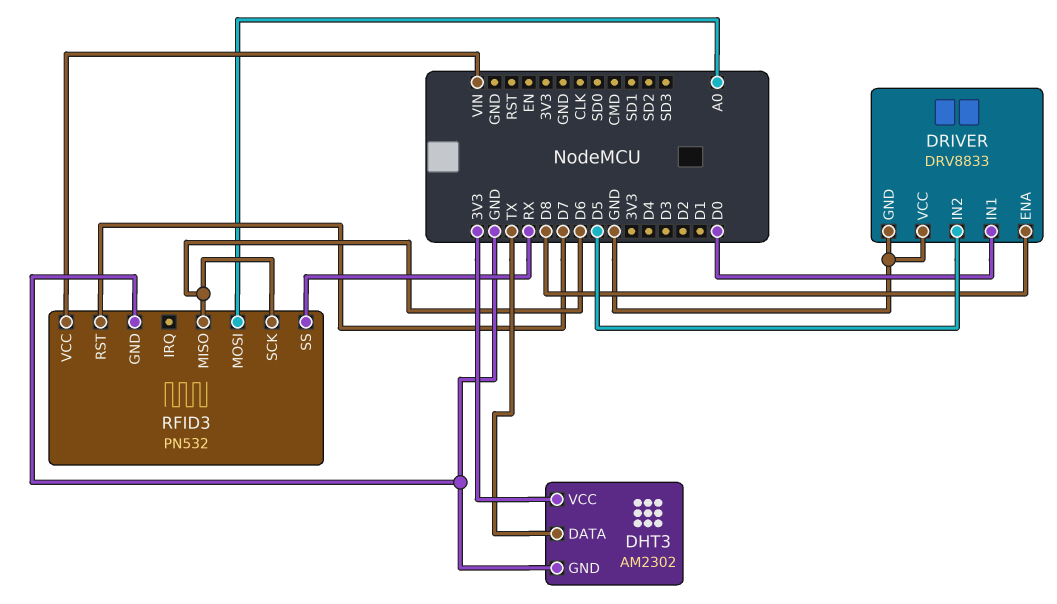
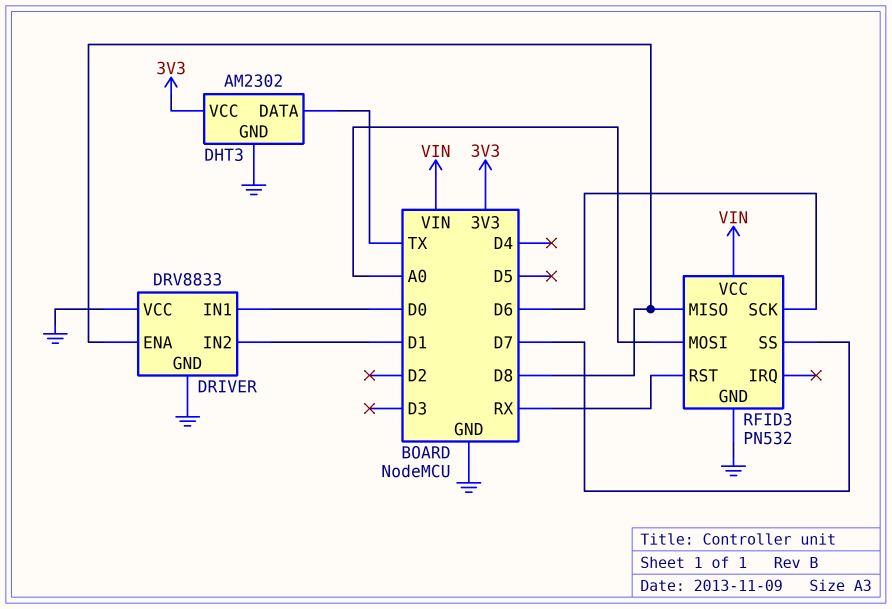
DRIVER pin IN2: D5 -> D1
RFID3 pin MISO: D6 -> D8
RFID3 pin RST: D7 -> RX
RFID3 pin SS: RX -> D7

